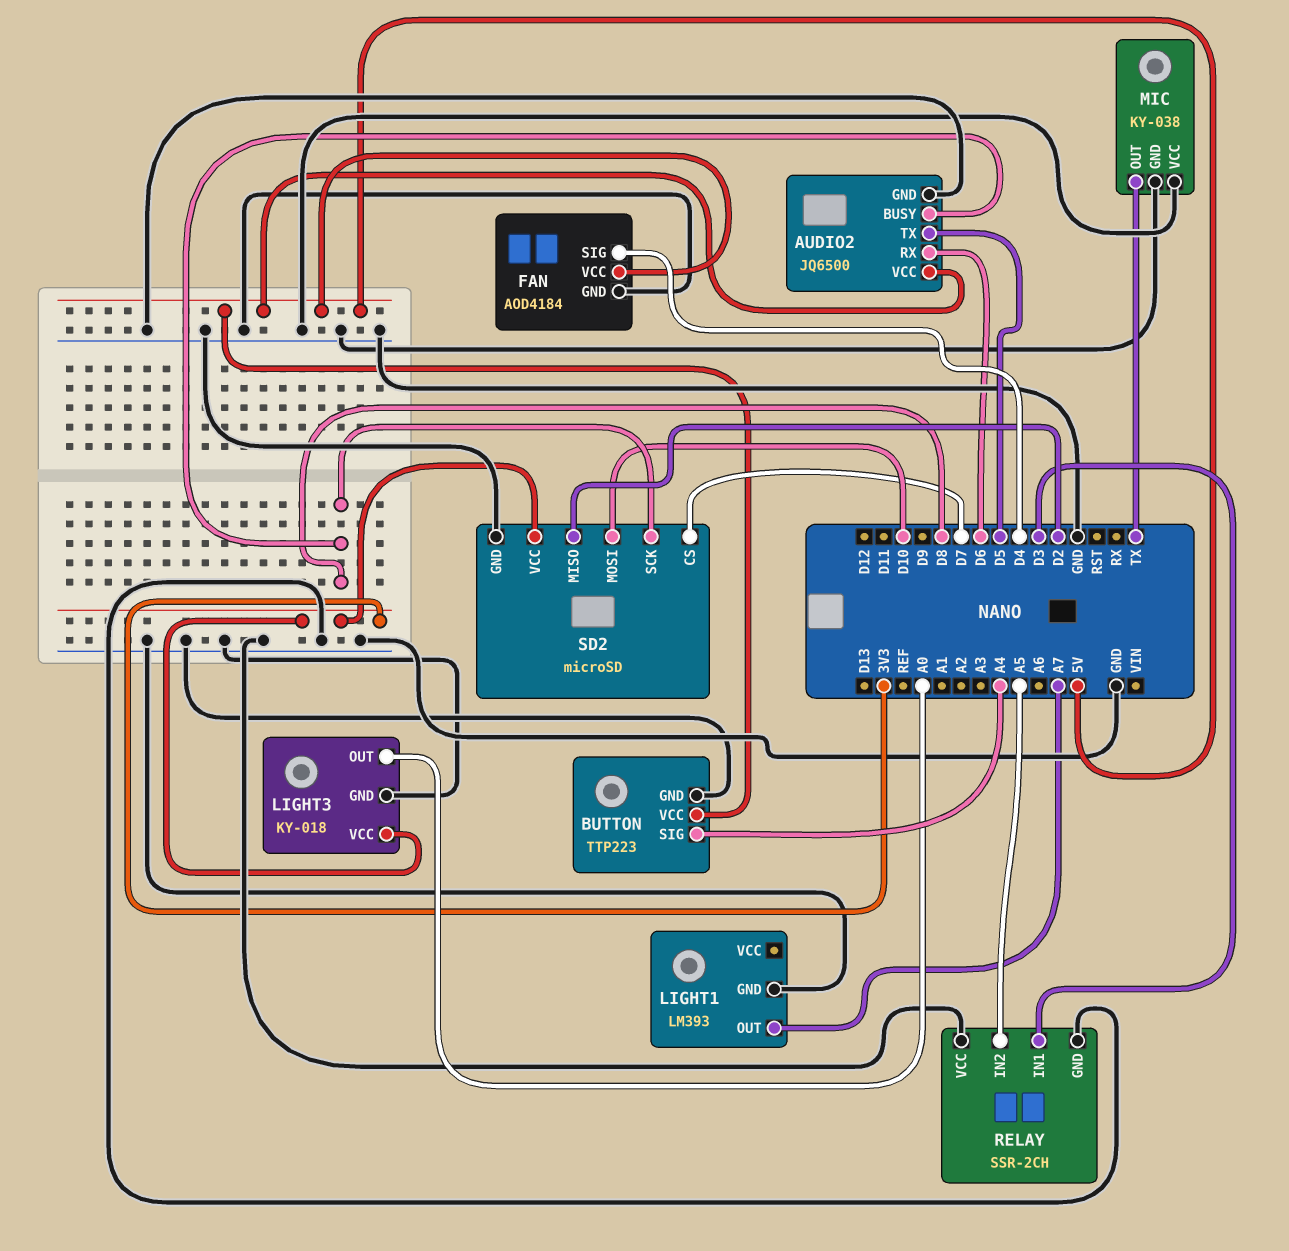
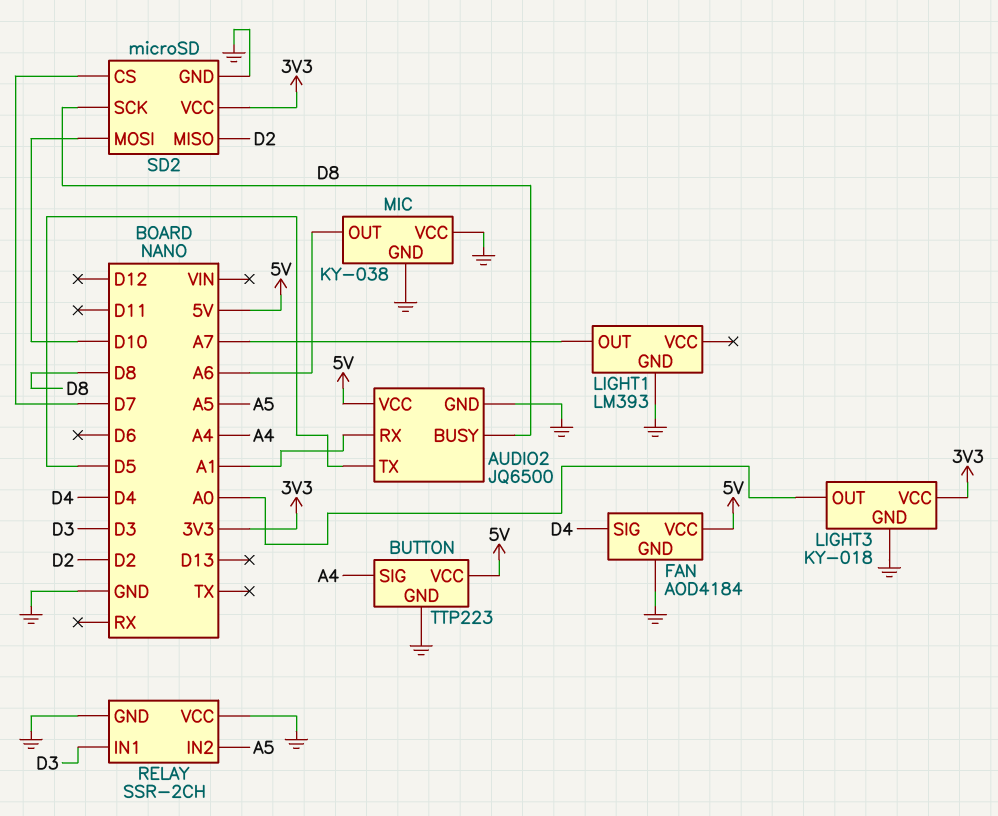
AUDIO2 pin RX: D6 -> A1
MIC pin OUT: TX -> A6

